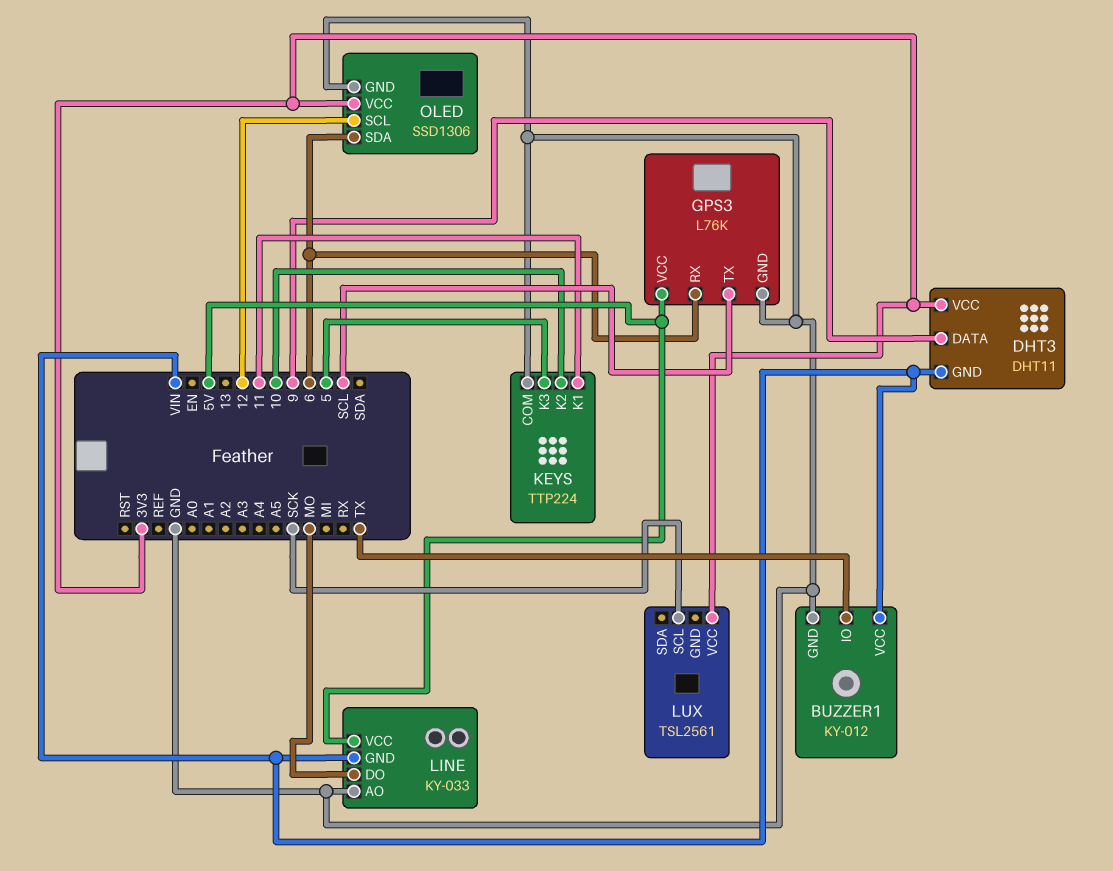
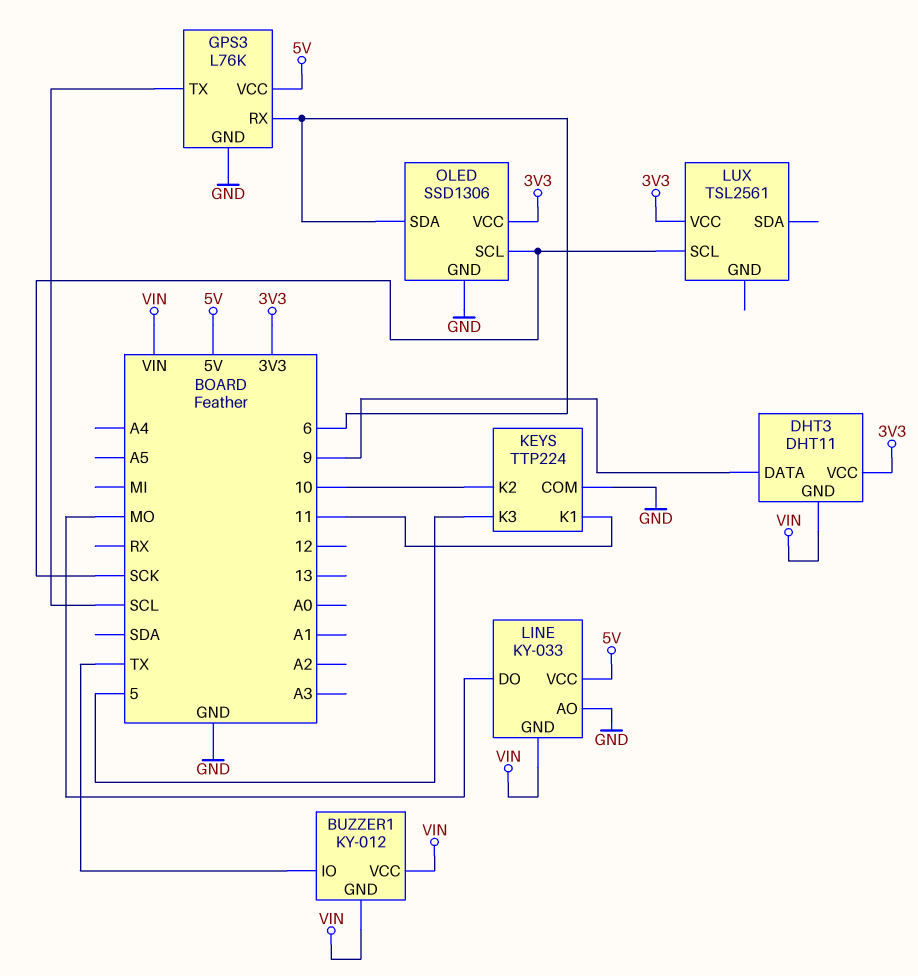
BUZZER1 pin GND: GND -> VIN
OLED pin SCL: 12 -> SCK

